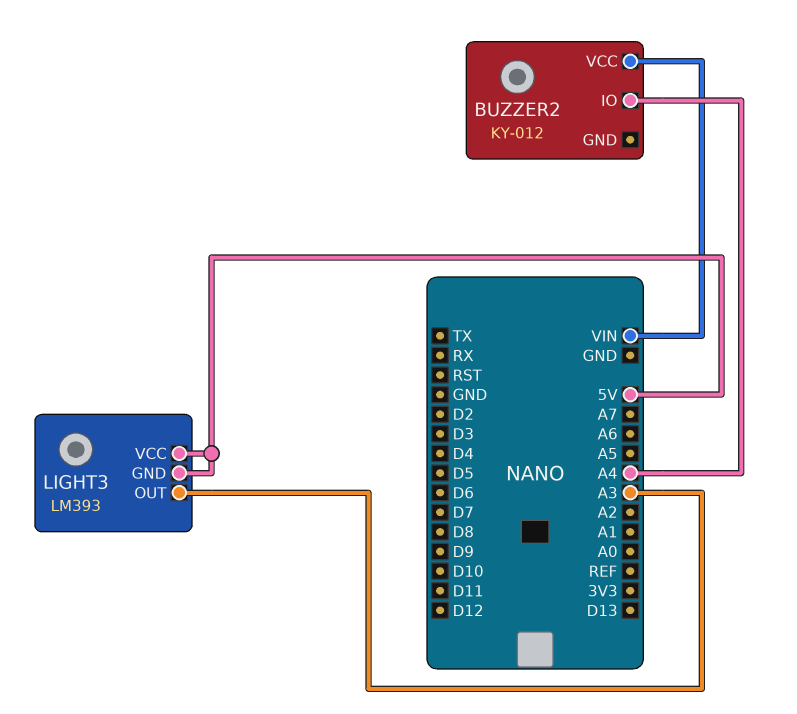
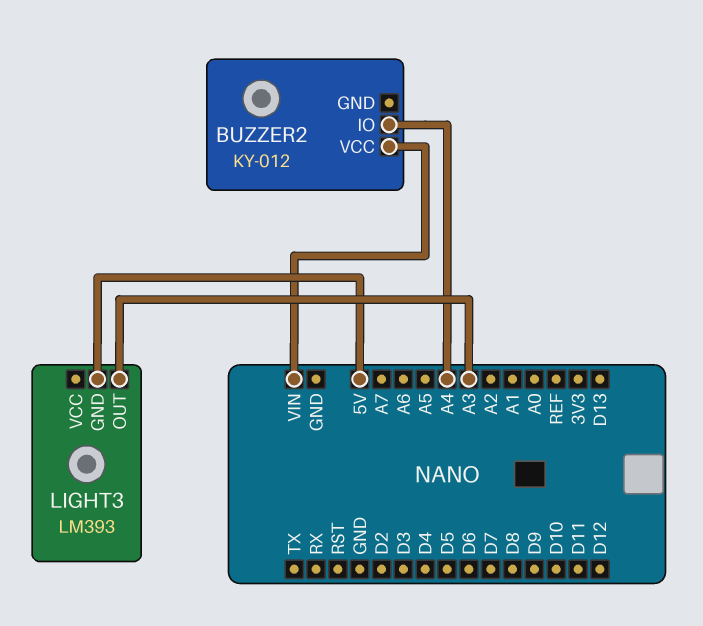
LIGHT3 pin VCC: 5V -> none

